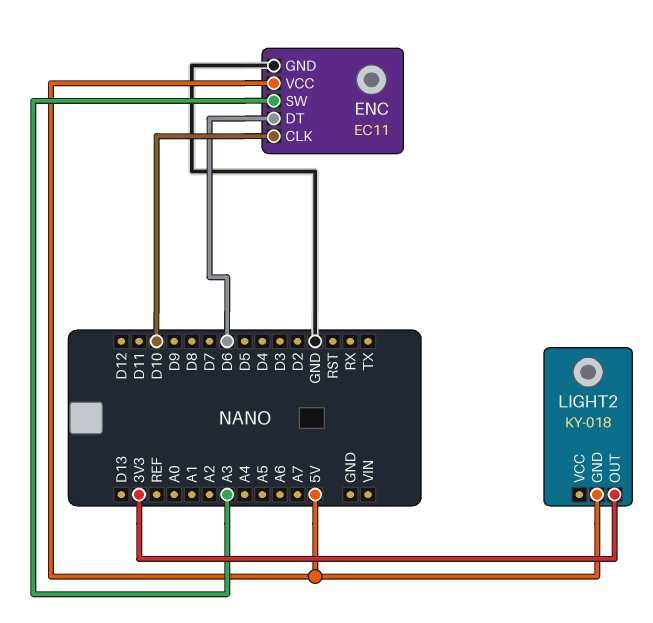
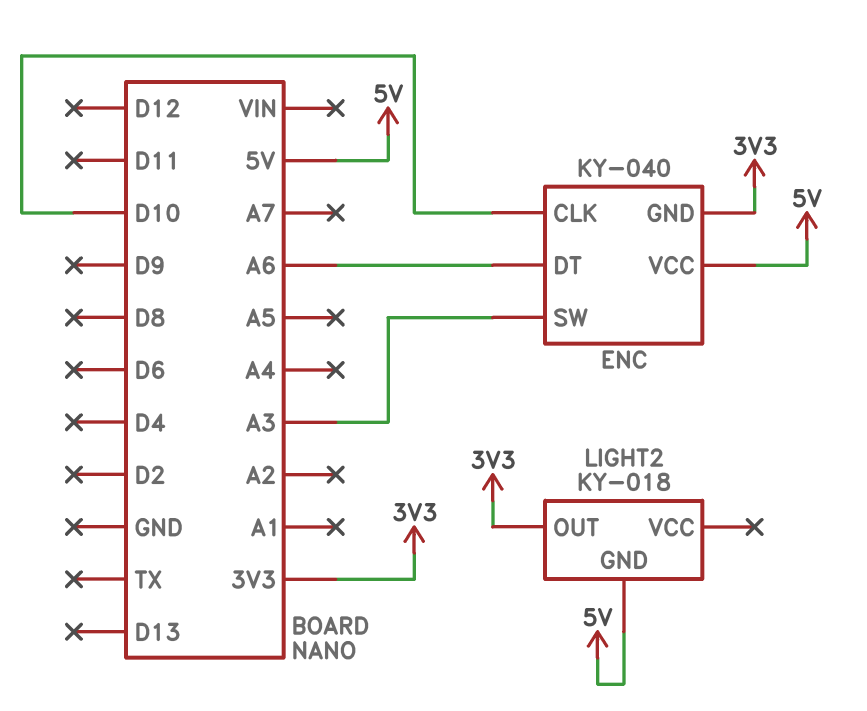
ENC: EC11 -> KY-040
ENC pin DT: D6 -> A6
ENC pin GND: GND -> 3V3

